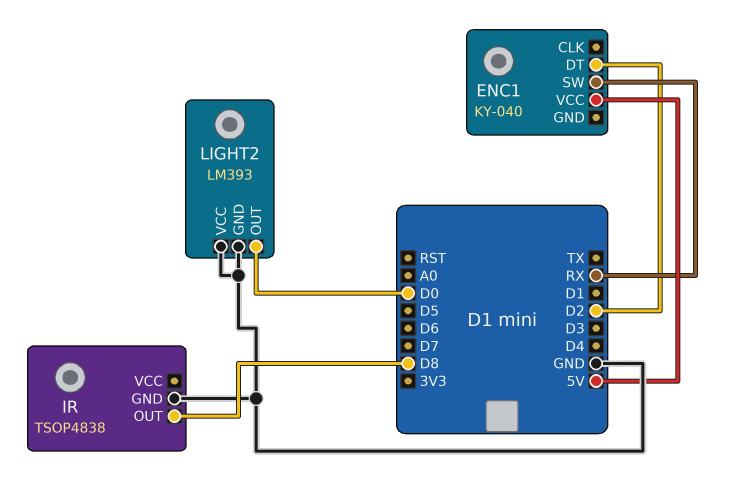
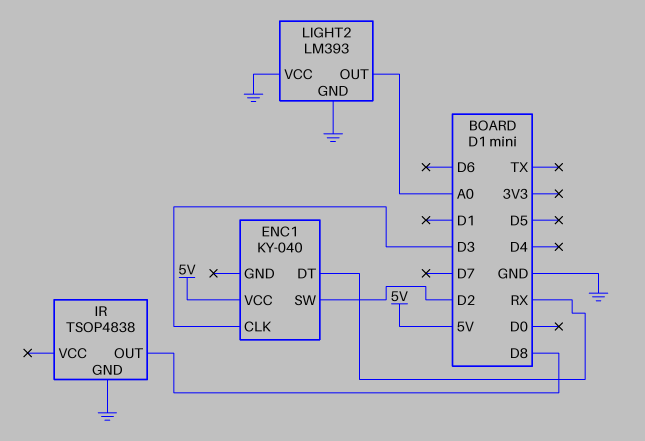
ENC1 pin CLK: none -> D3
ENC1 pin DT: D2 -> RX
ENC1 pin SW: RX -> D2
LIGHT2 pin OUT: D0 -> A0

